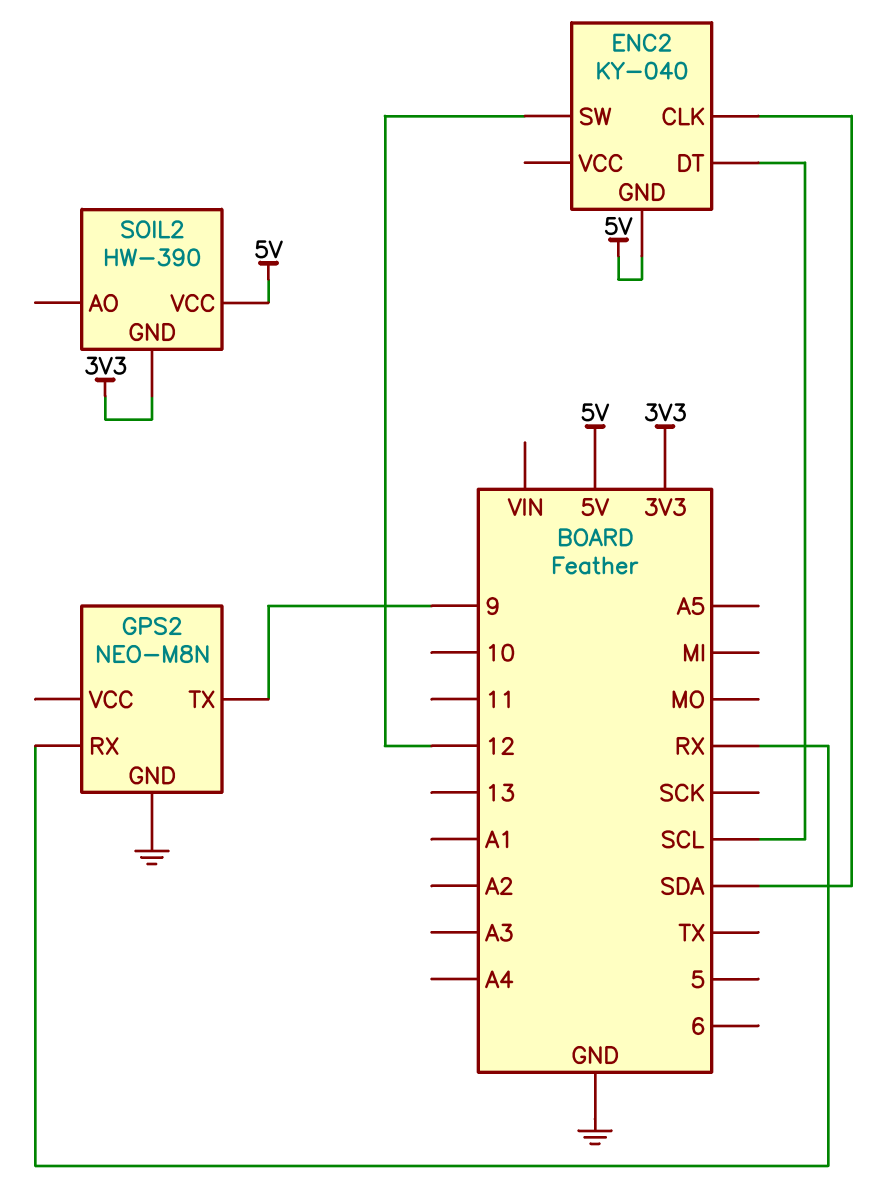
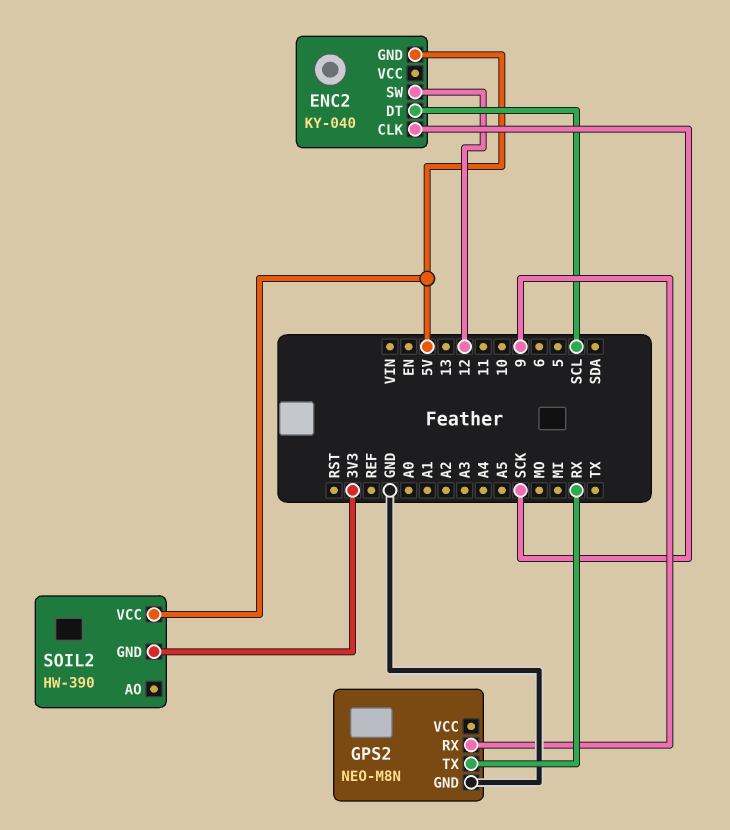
ENC2 pin CLK: SDA -> SCK
GPS2 pin RX: RX -> 9
GPS2 pin TX: 9 -> RX

